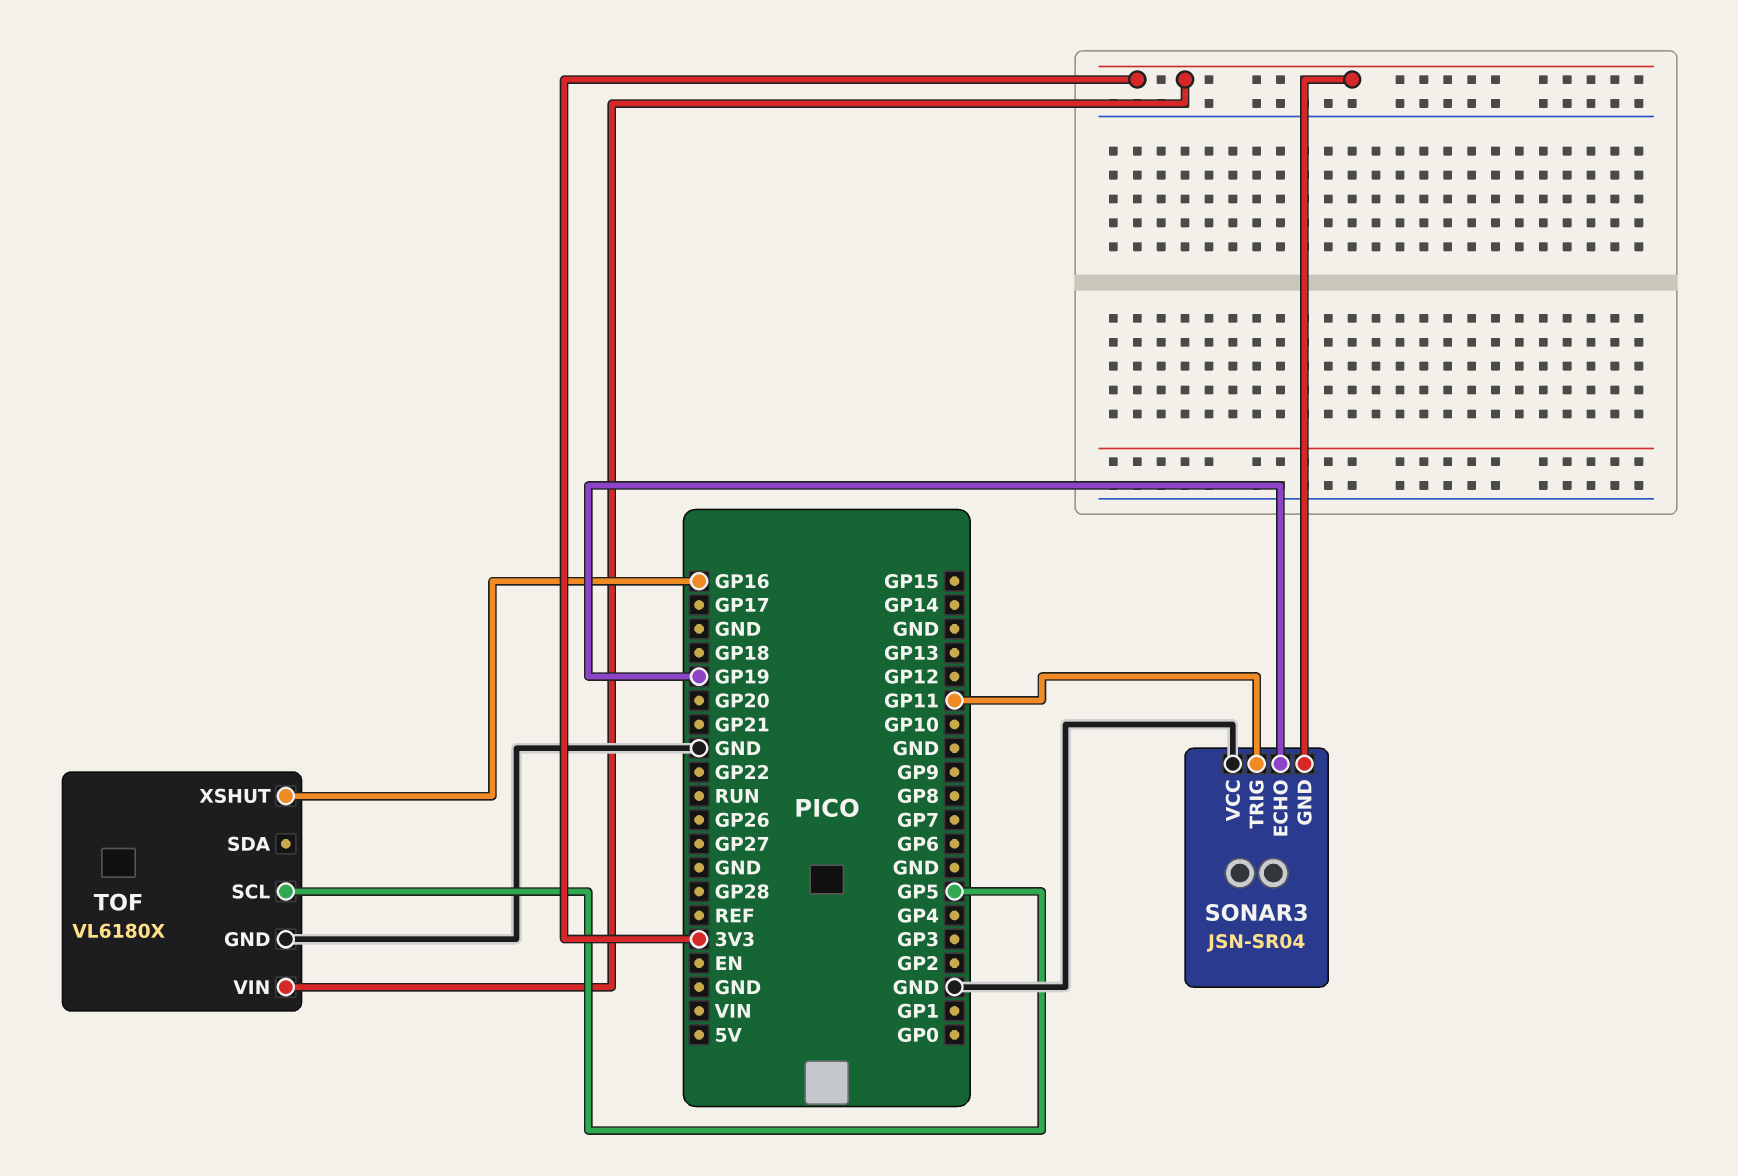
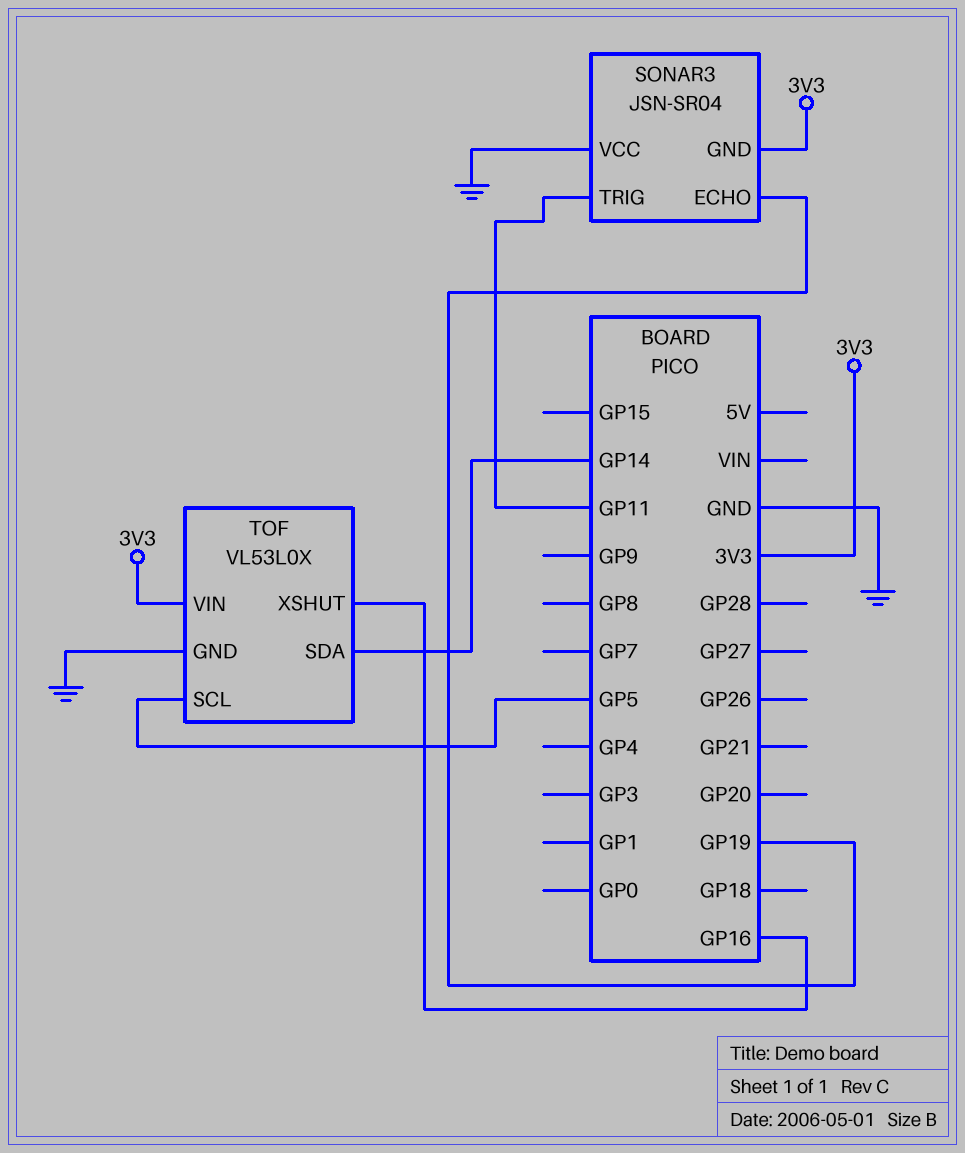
TOF: VL6180X -> VL53L0X
TOF pin SDA: none -> GP14

